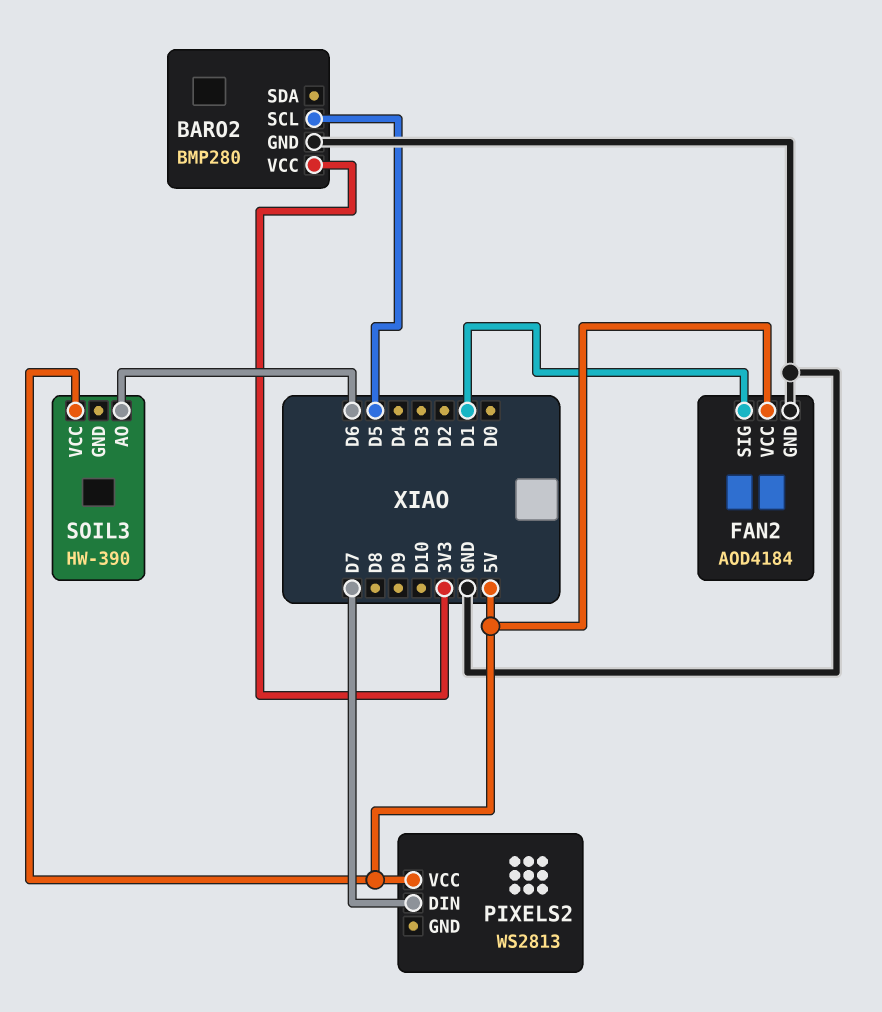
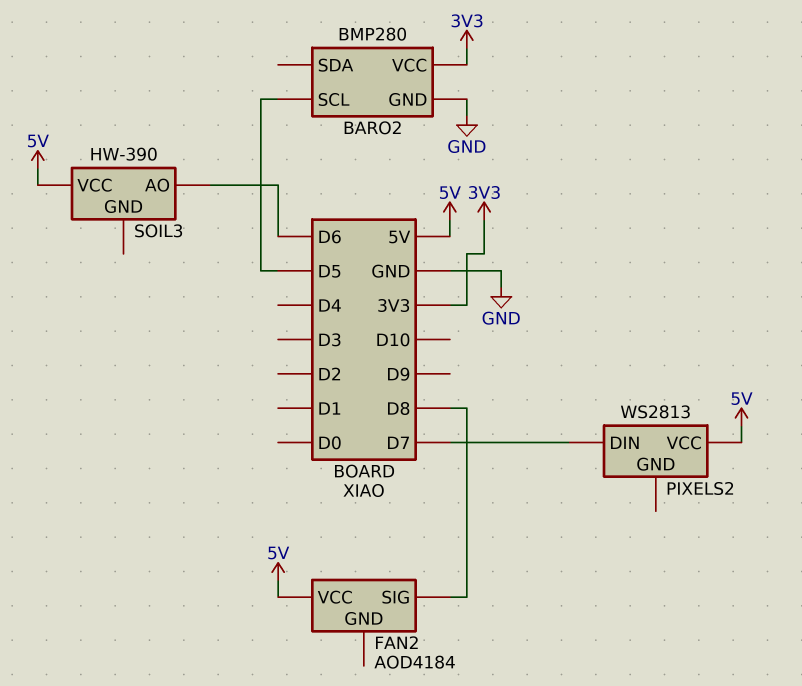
FAN2 pin GND: GND -> none
FAN2 pin SIG: D1 -> D8

